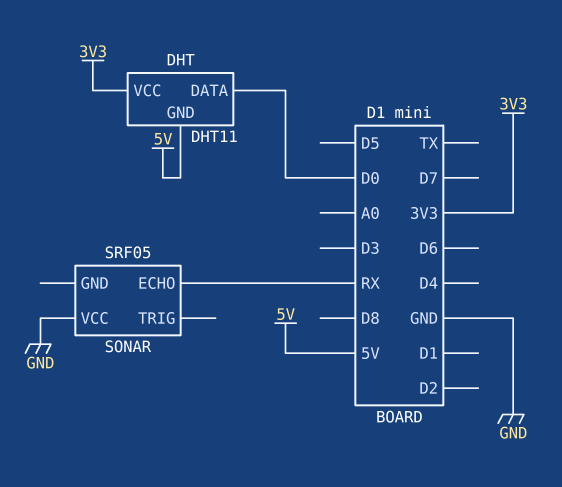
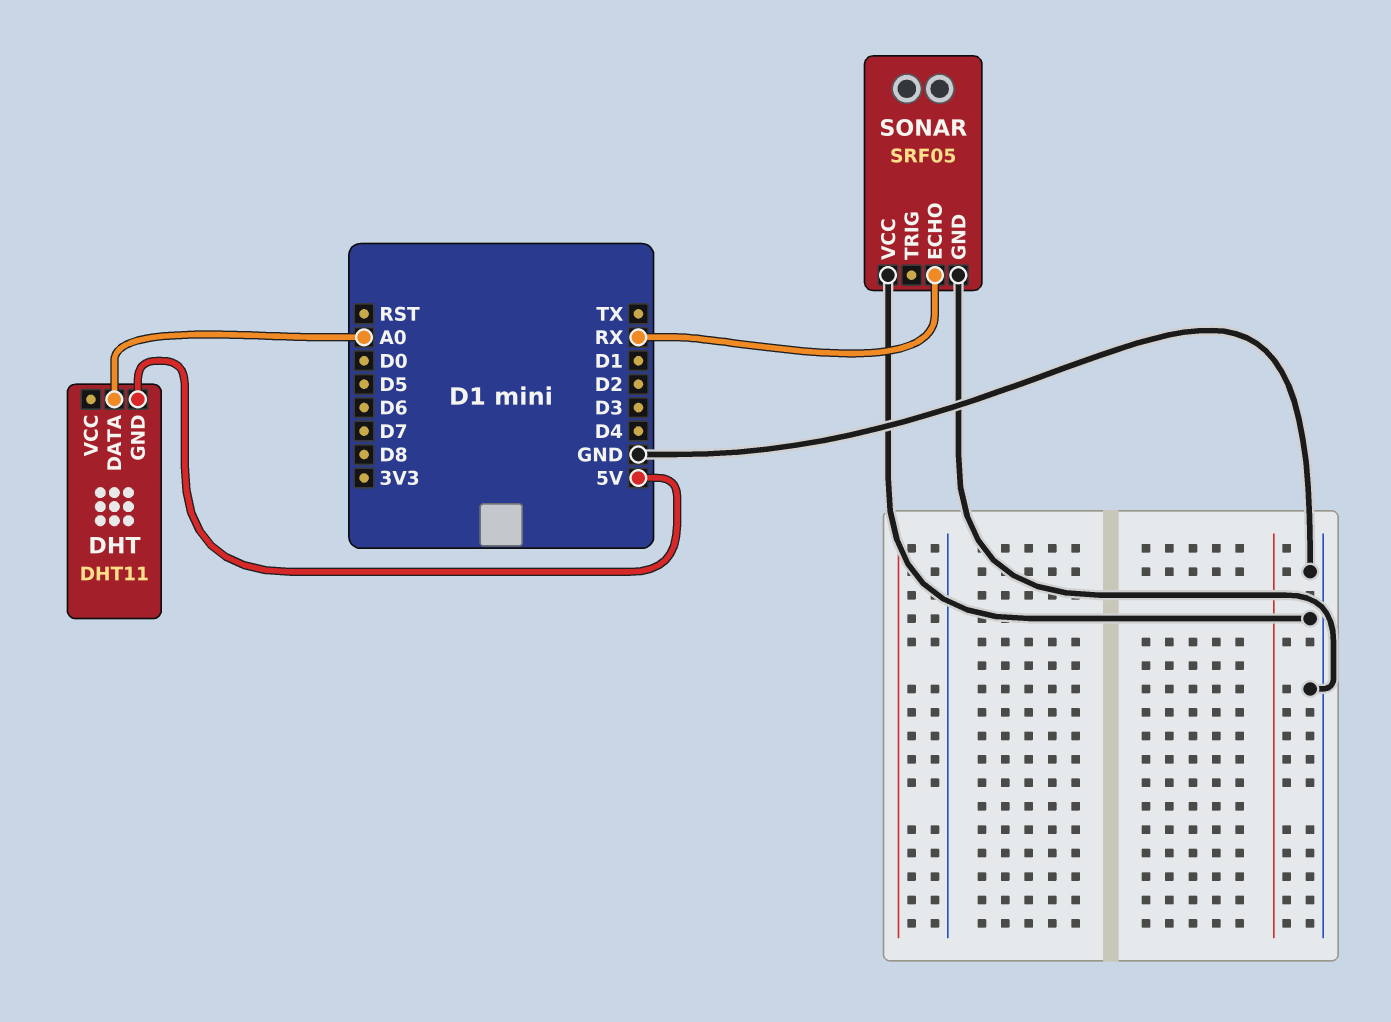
DHT pin DATA: D0 -> A0
DHT pin VCC: 3V3 -> none
SONAR pin GND: none -> GND

